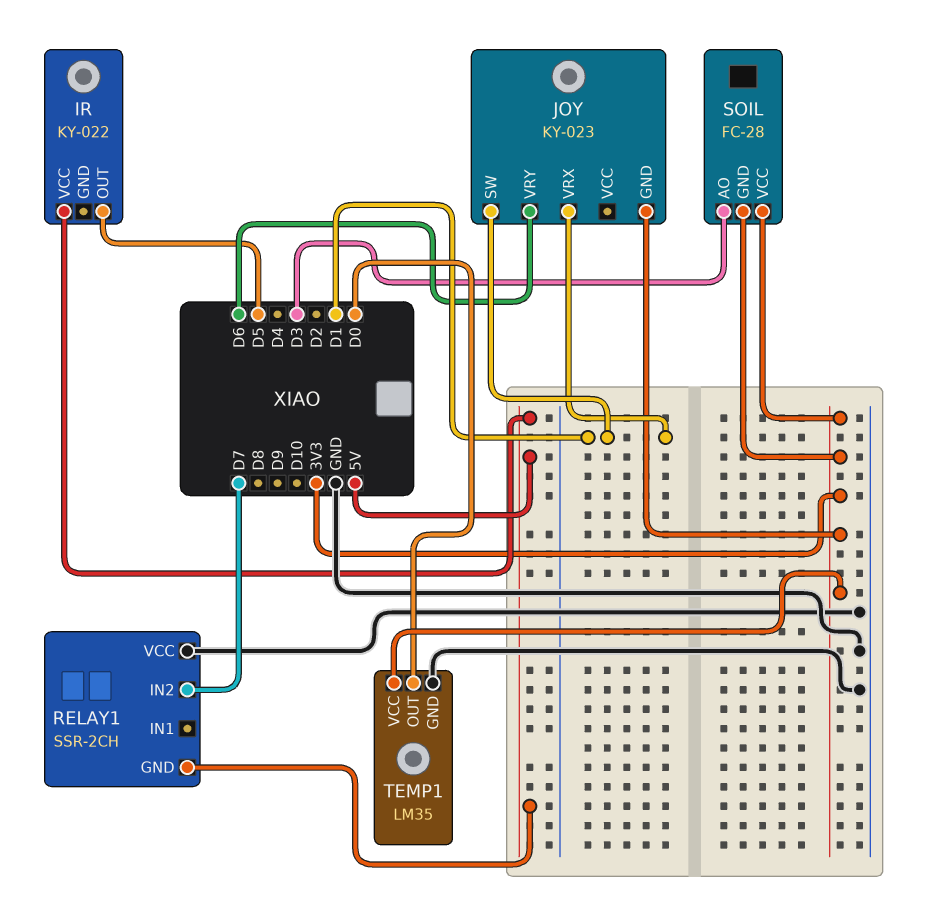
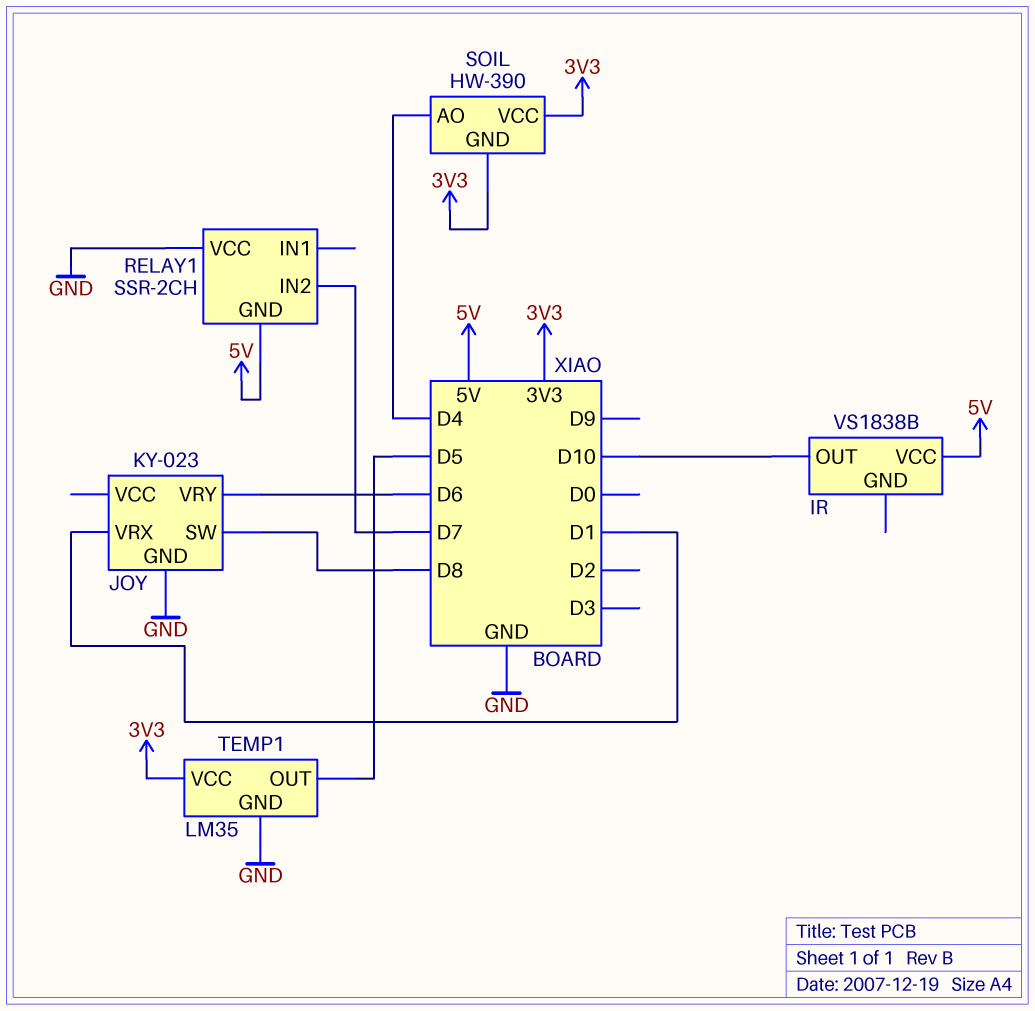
IR: KY-022 -> VS1838B
IR pin OUT: D5 -> D10
JOY pin GND: 3V3 -> GND
JOY pin SW: D1 -> D8
SOIL: FC-28 -> HW-390
SOIL pin AO: D3 -> D4
TEMP1 pin OUT: D0 -> D5

